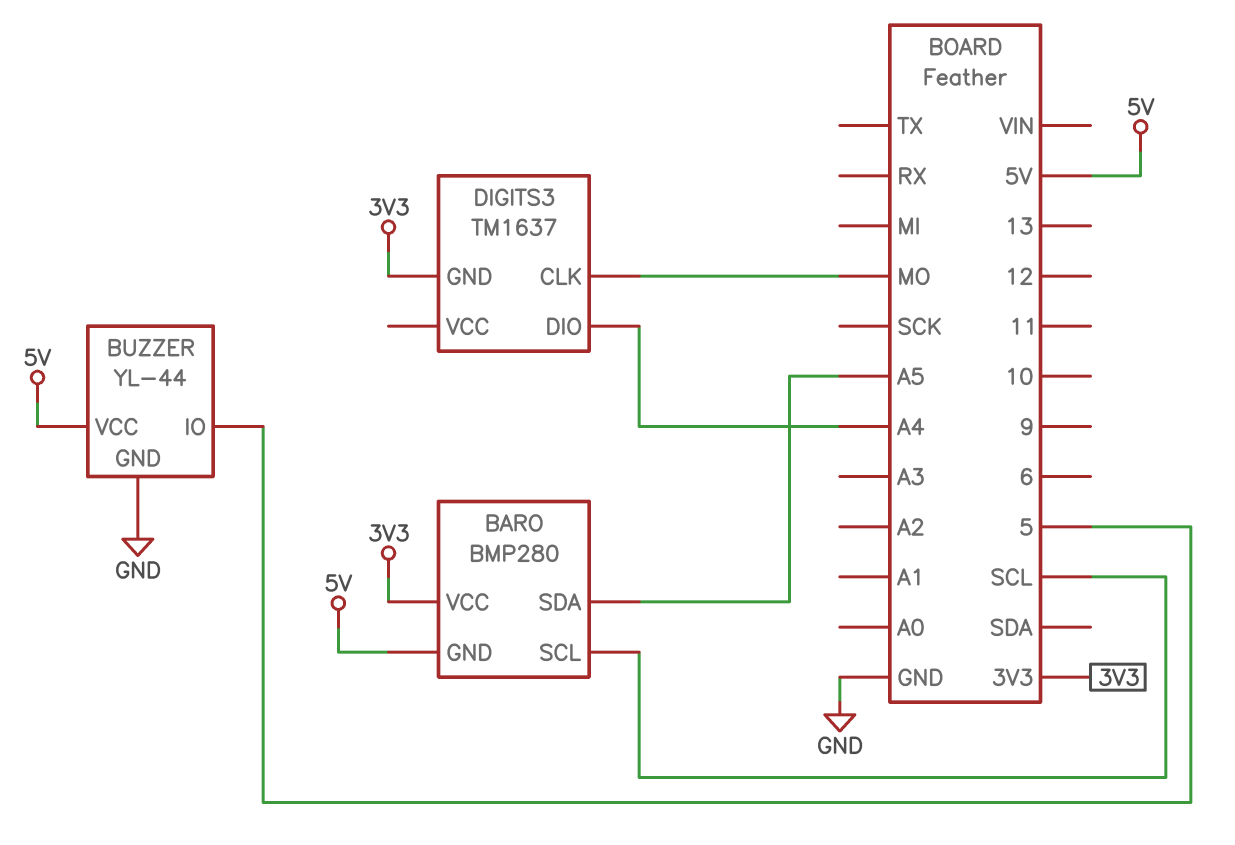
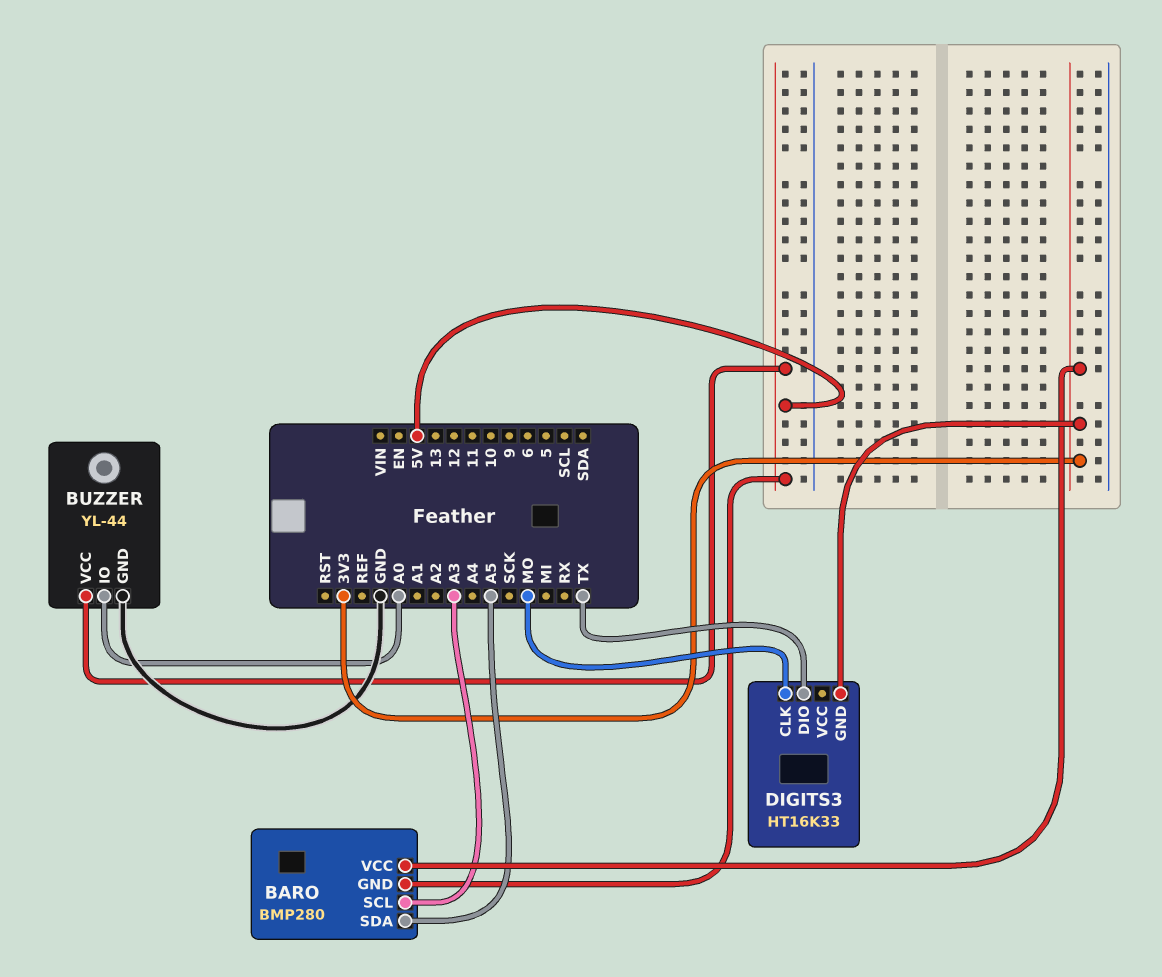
BARO pin SCL: SCL -> A3
BUZZER pin IO: 5 -> A0
DIGITS3: TM1637 -> HT16K33
DIGITS3 pin DIO: A4 -> TX

